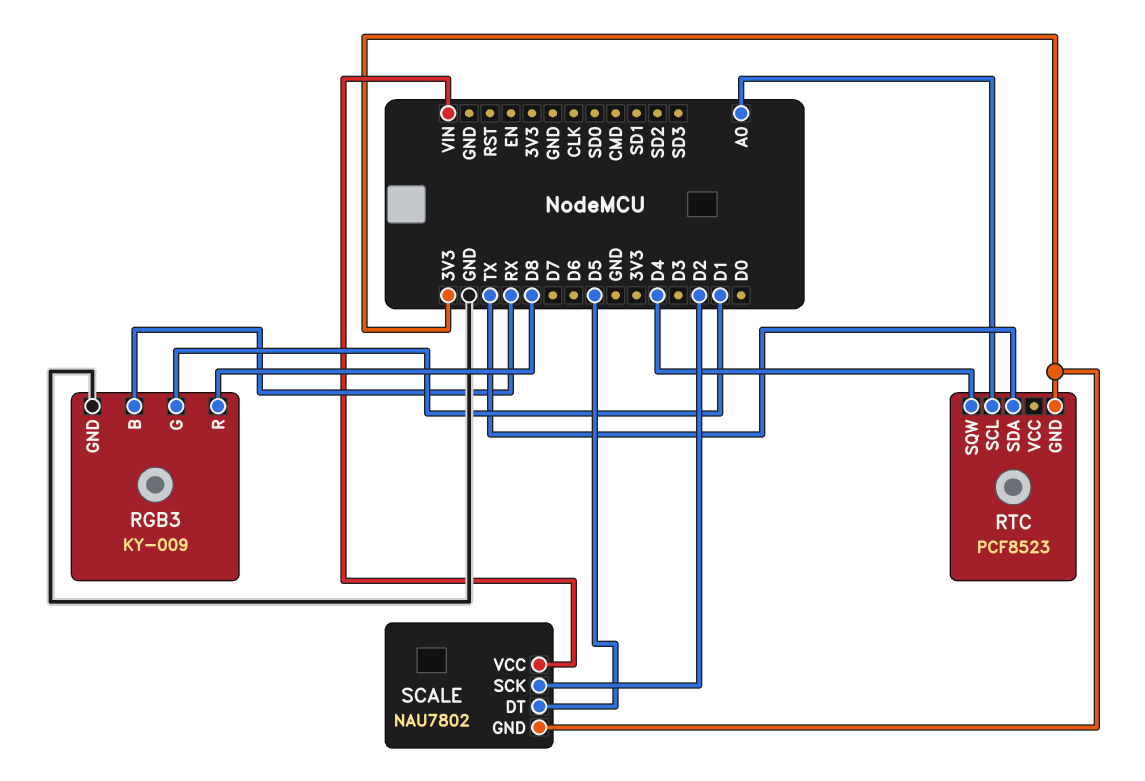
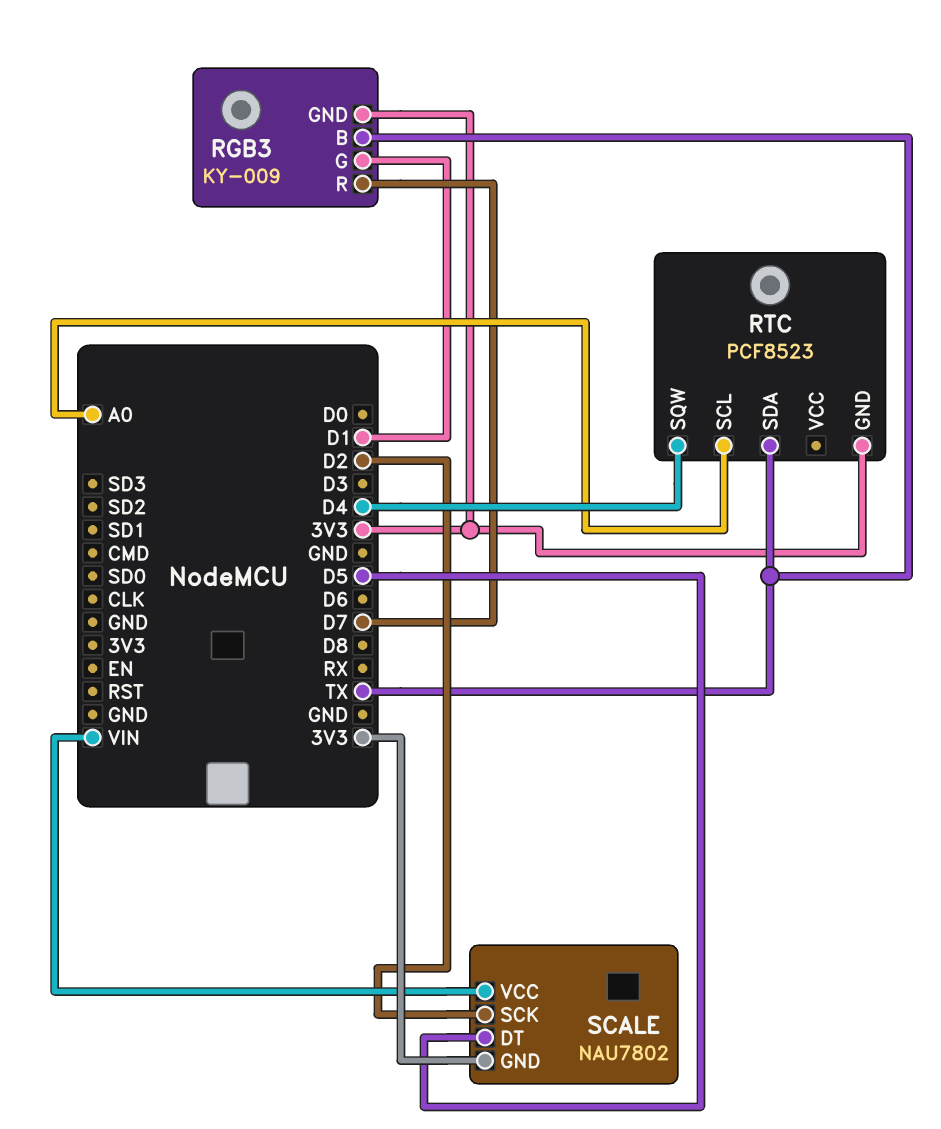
RGB3 pin B: RX -> TX
RGB3 pin GND: GND -> 3V3
RGB3 pin R: D8 -> D7

